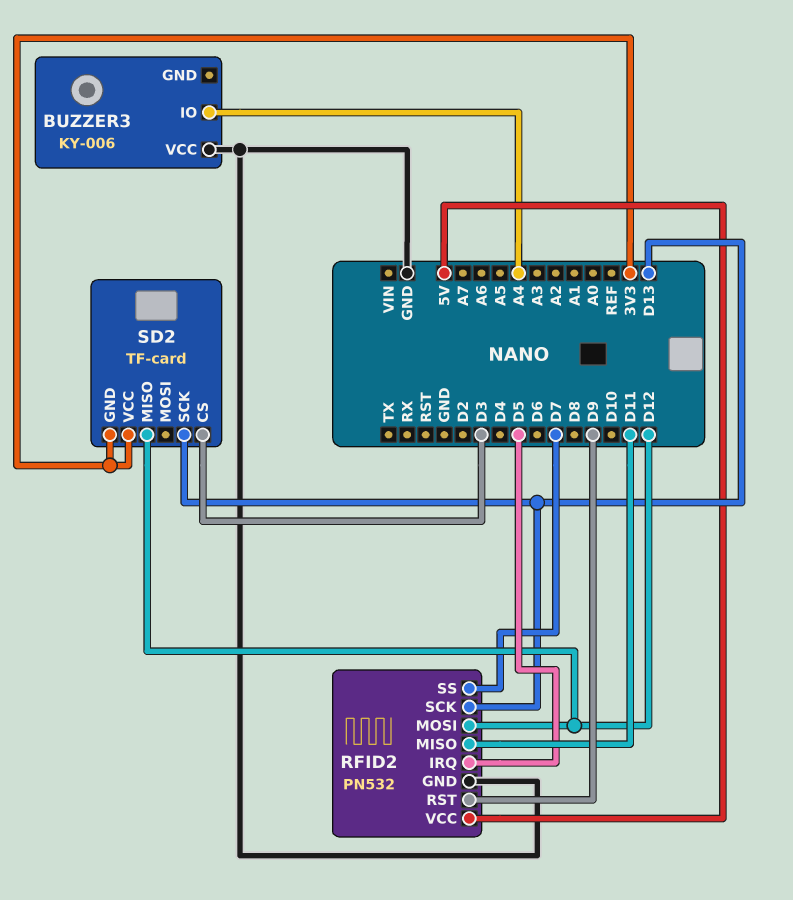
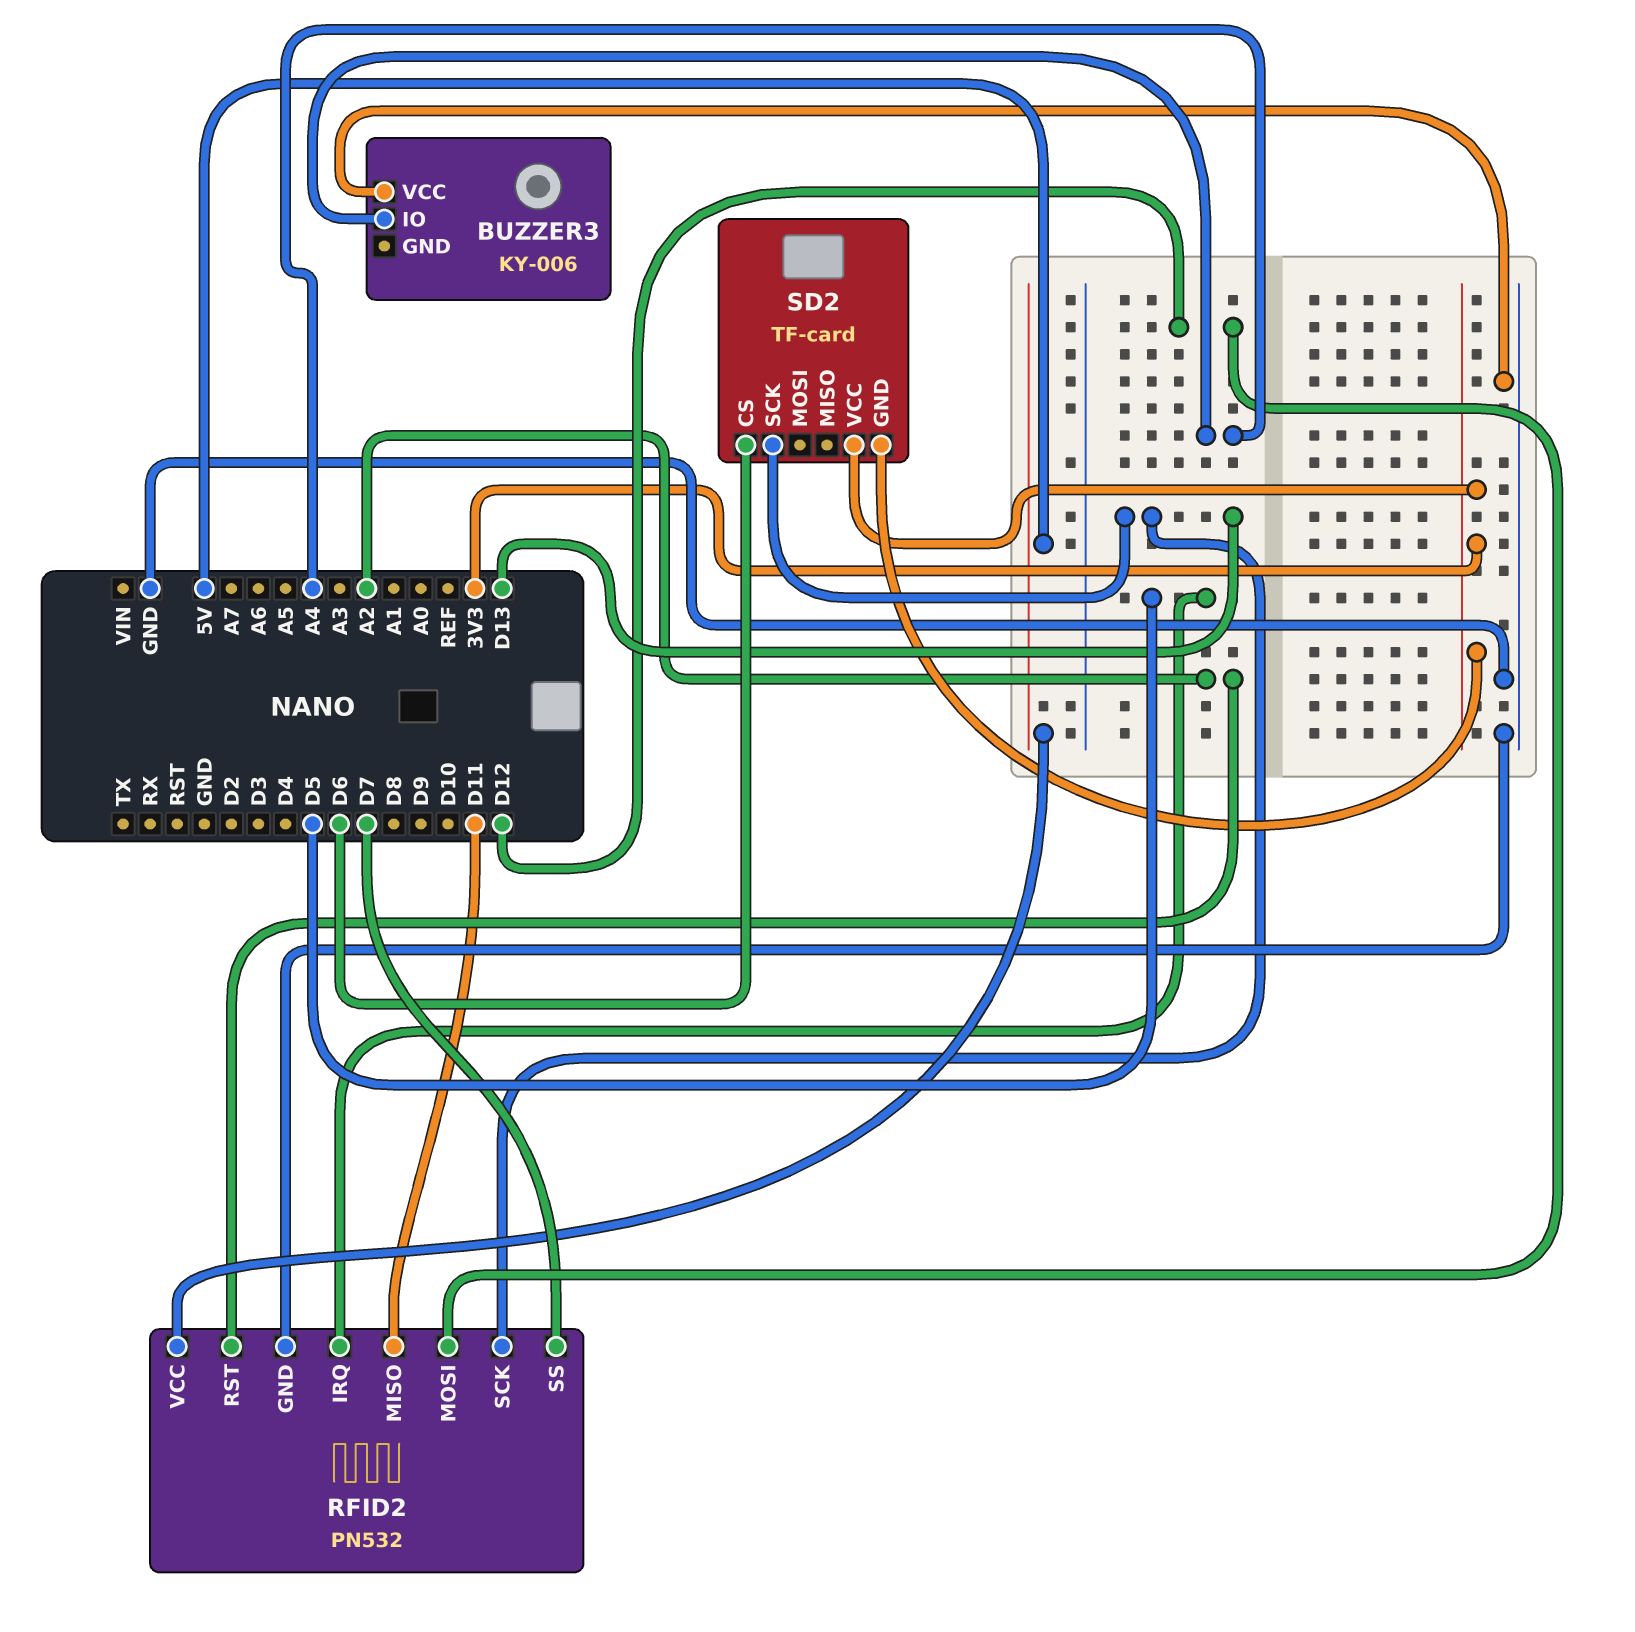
RFID2 pin RST: D9 -> A2
SD2 pin CS: D3 -> D6
SD2 pin MISO: D12 -> none

